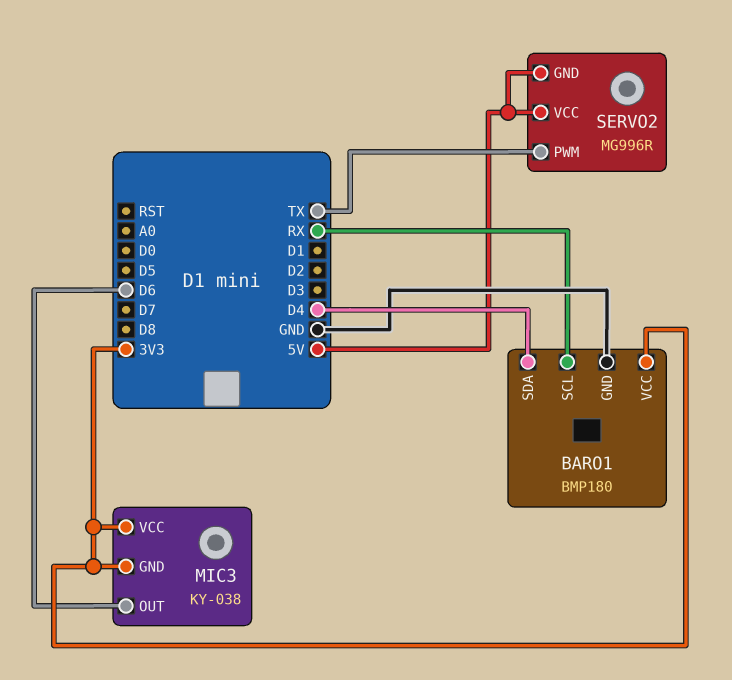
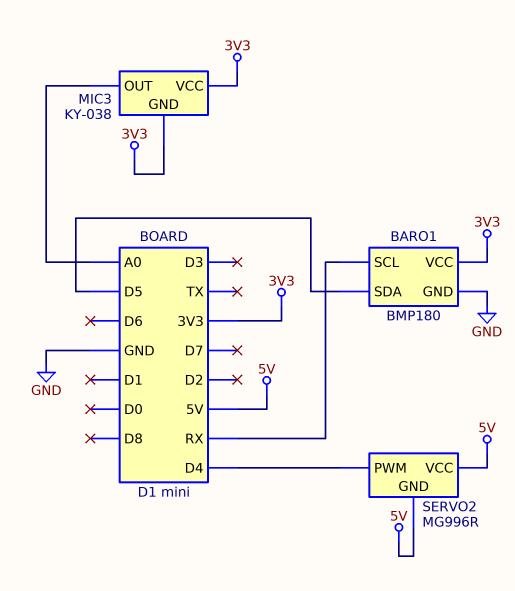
BARO1 pin SDA: D4 -> D5
MIC3 pin OUT: D6 -> A0
SERVO2 pin PWM: TX -> D4

